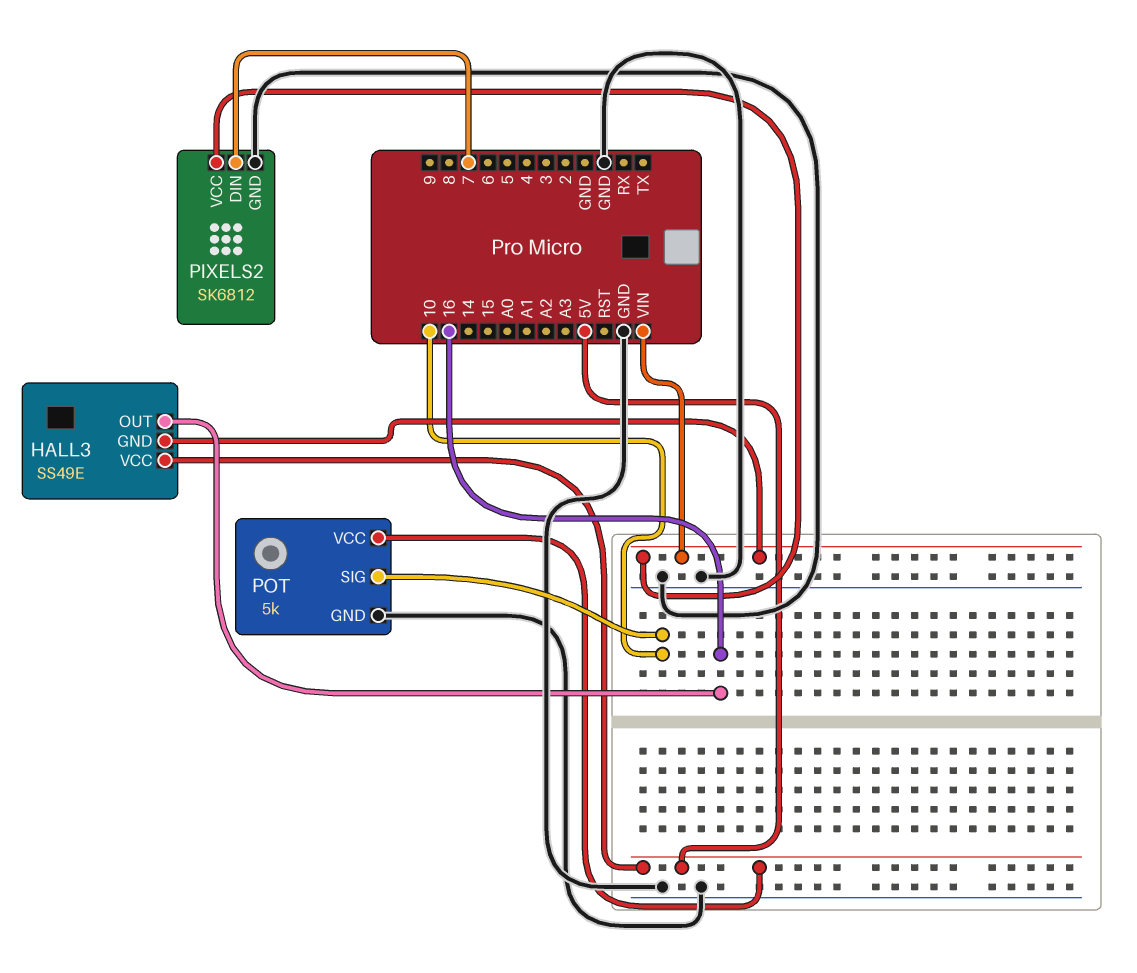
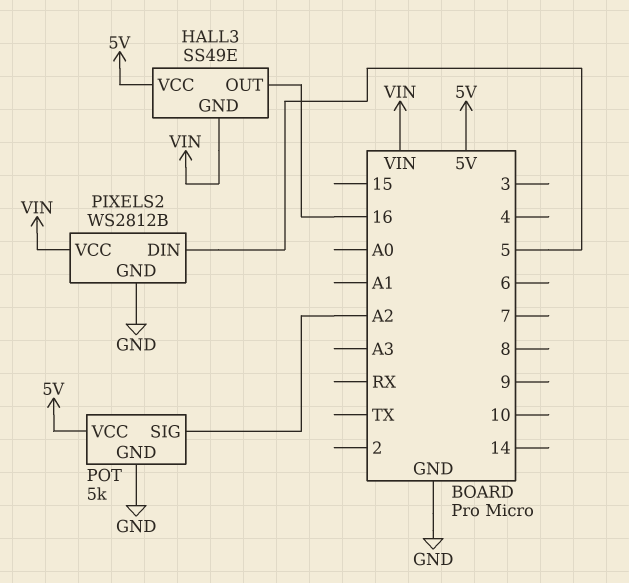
PIXELS2: SK6812 -> WS2812B
PIXELS2 pin DIN: 7 -> 5
POT pin SIG: 10 -> A2

